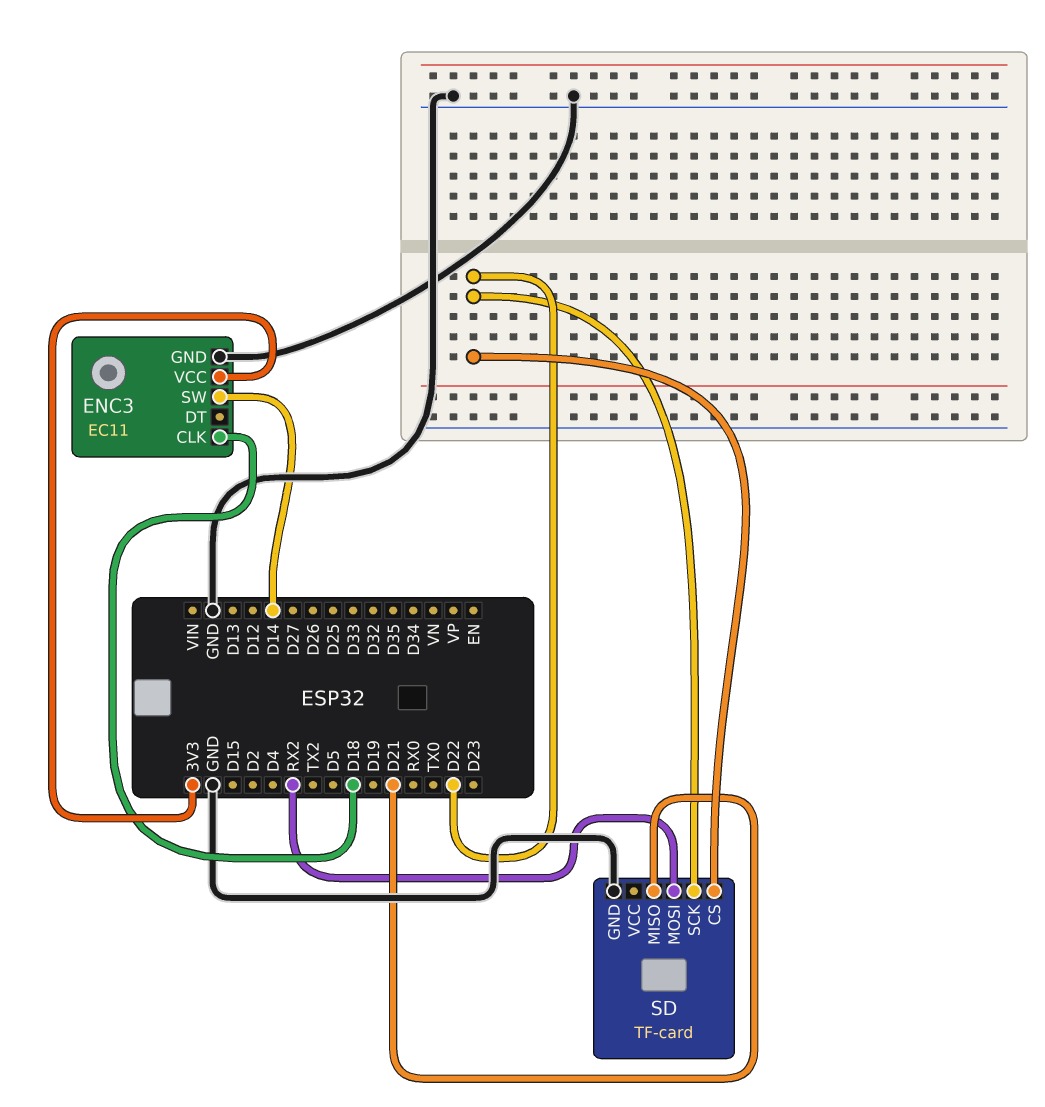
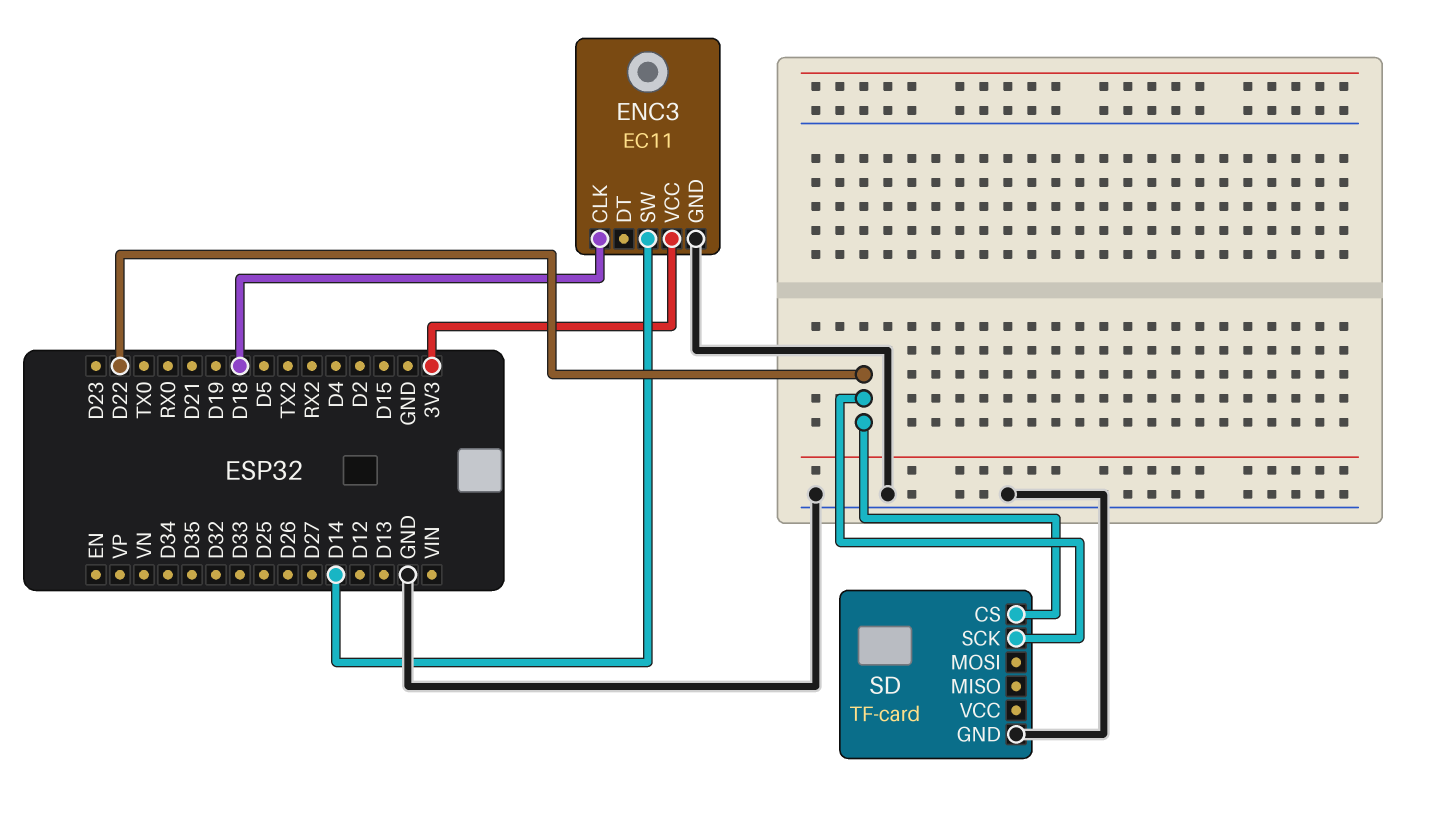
SD pin MISO: D21 -> none
SD pin MOSI: RX2 -> none

